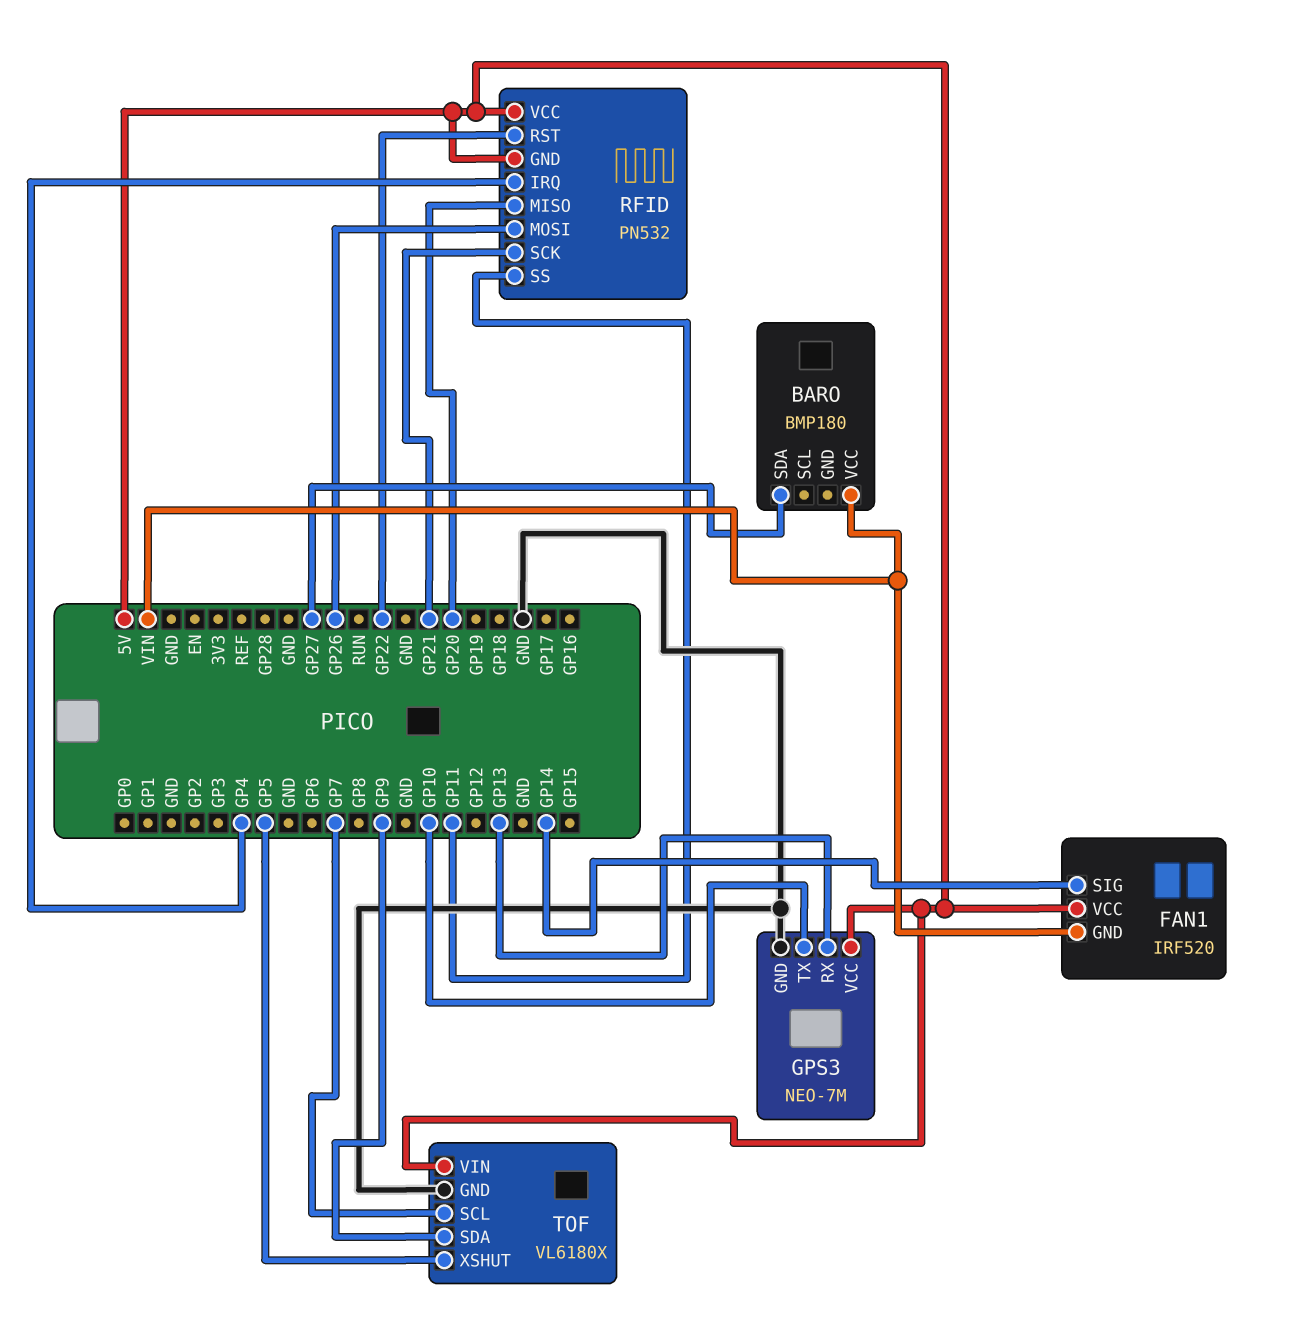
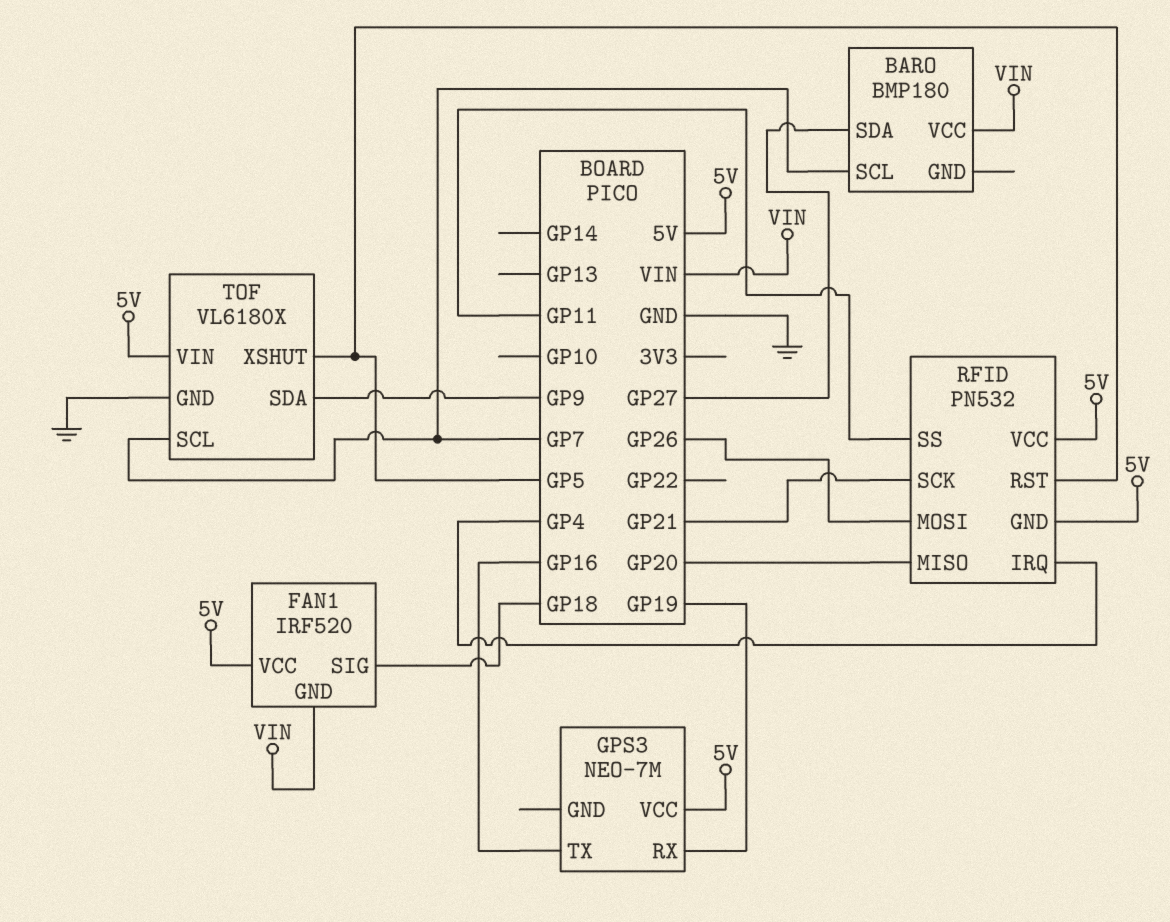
BARO pin SCL: none -> GP7
FAN1 pin SIG: GP14 -> GP18
GPS3 pin GND: GND -> none
GPS3 pin RX: GP13 -> GP19
GPS3 pin TX: GP10 -> GP16
RFID pin RST: GP22 -> GP5

